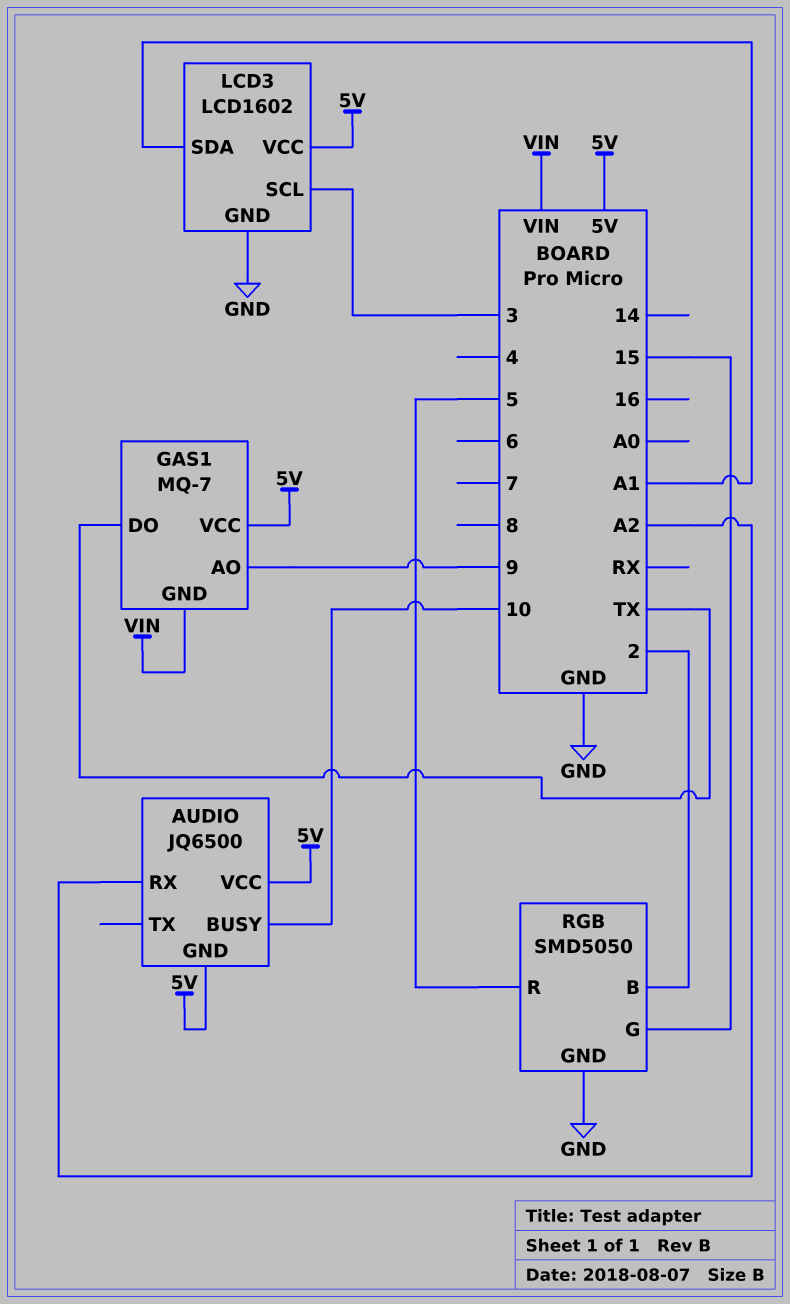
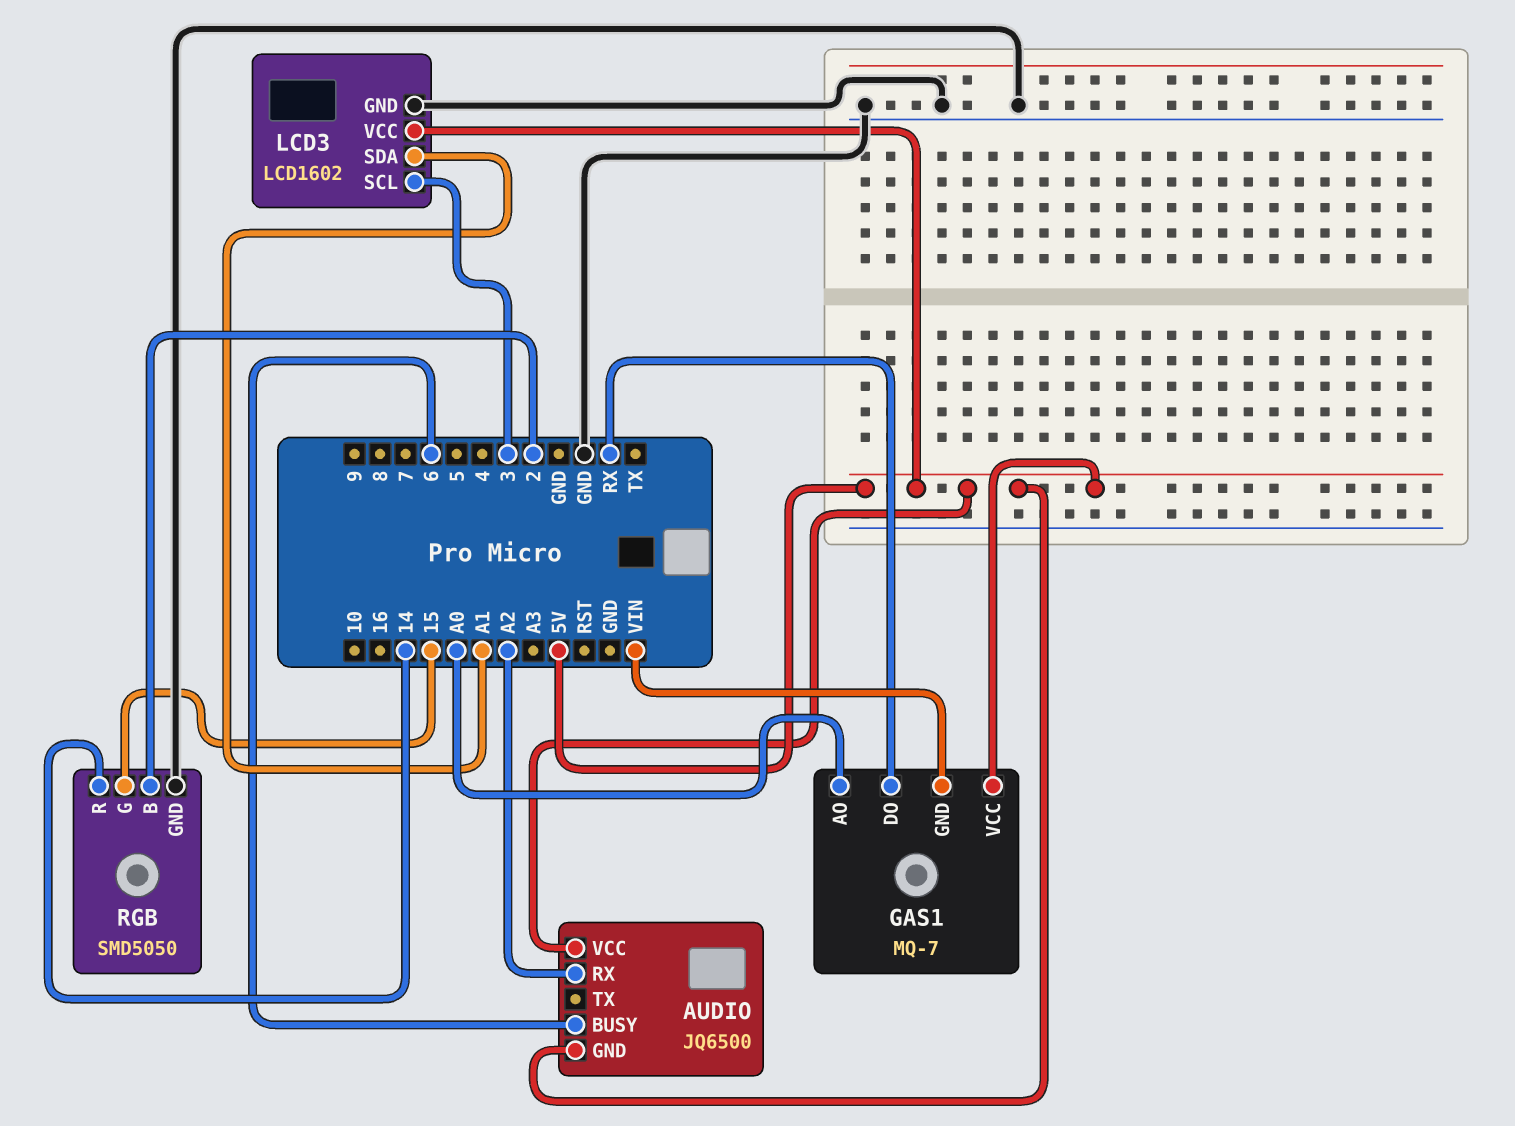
AUDIO pin BUSY: 10 -> 6
GAS1 pin AO: 9 -> A0
GAS1 pin DO: TX -> RX
RGB pin R: 5 -> 14

